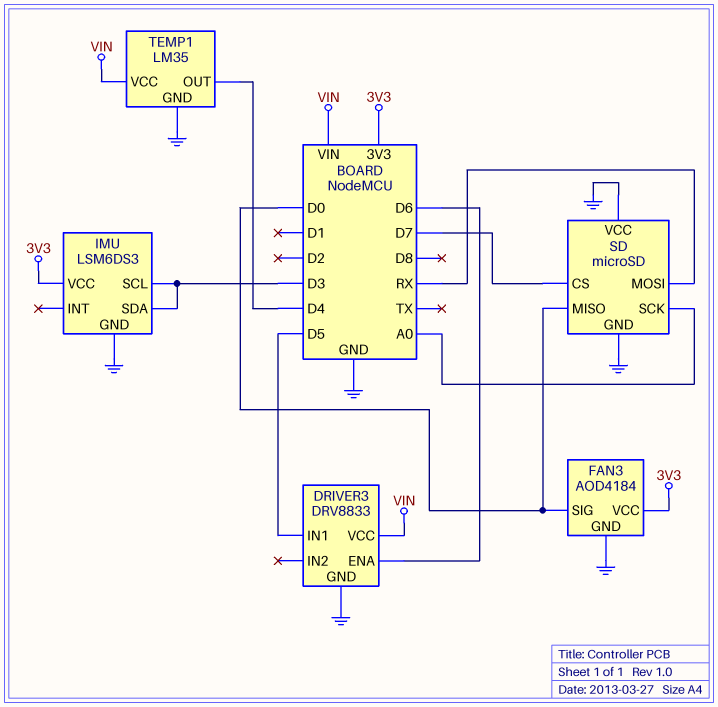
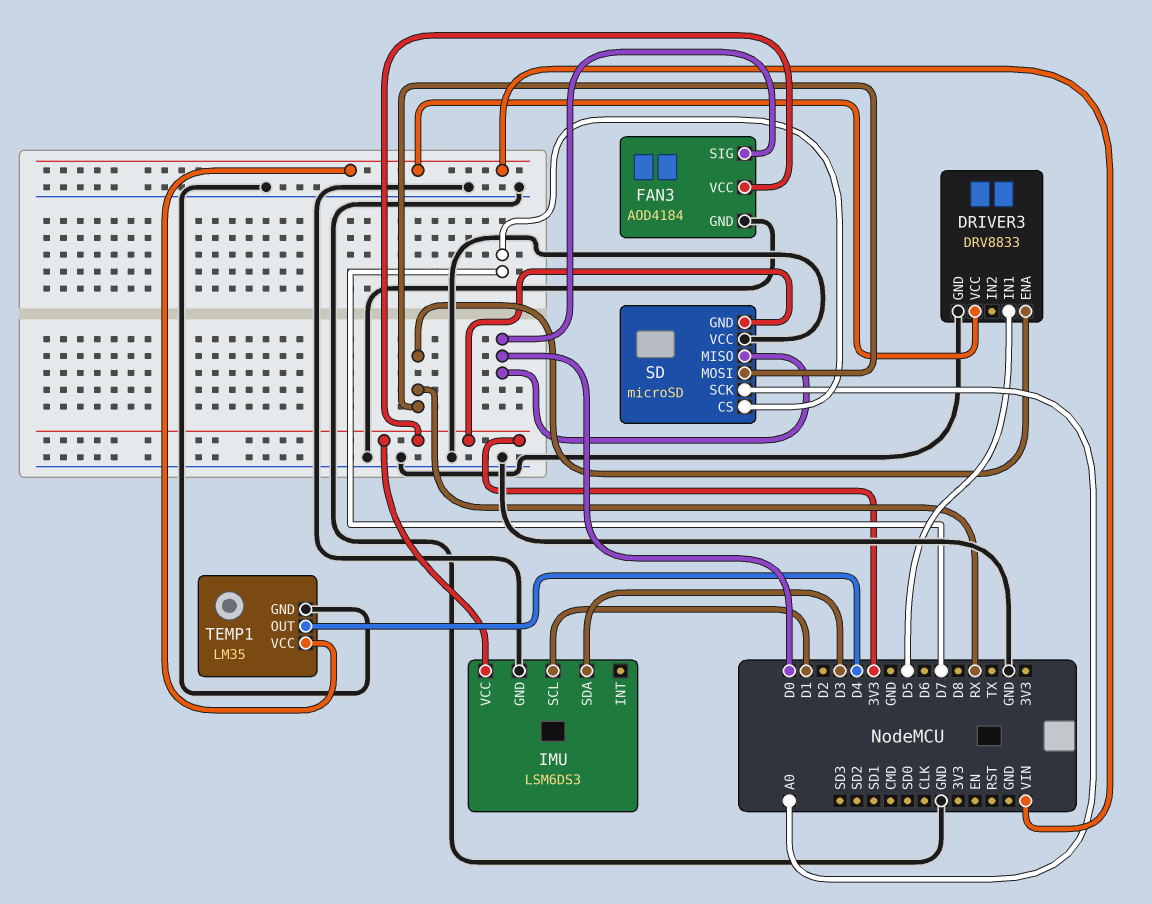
DRIVER3 pin ENA: D6 -> RX
IMU pin SCL: D3 -> D1
SD pin GND: GND -> 3V3

